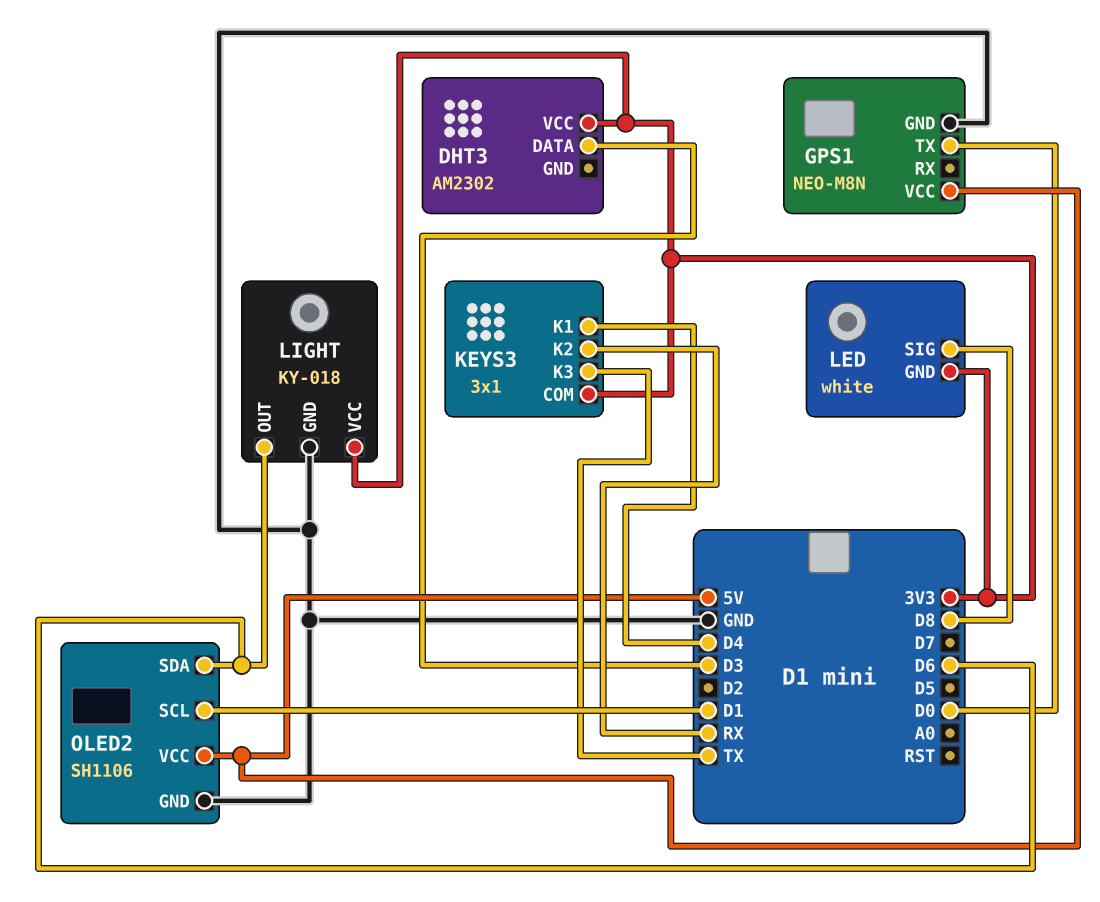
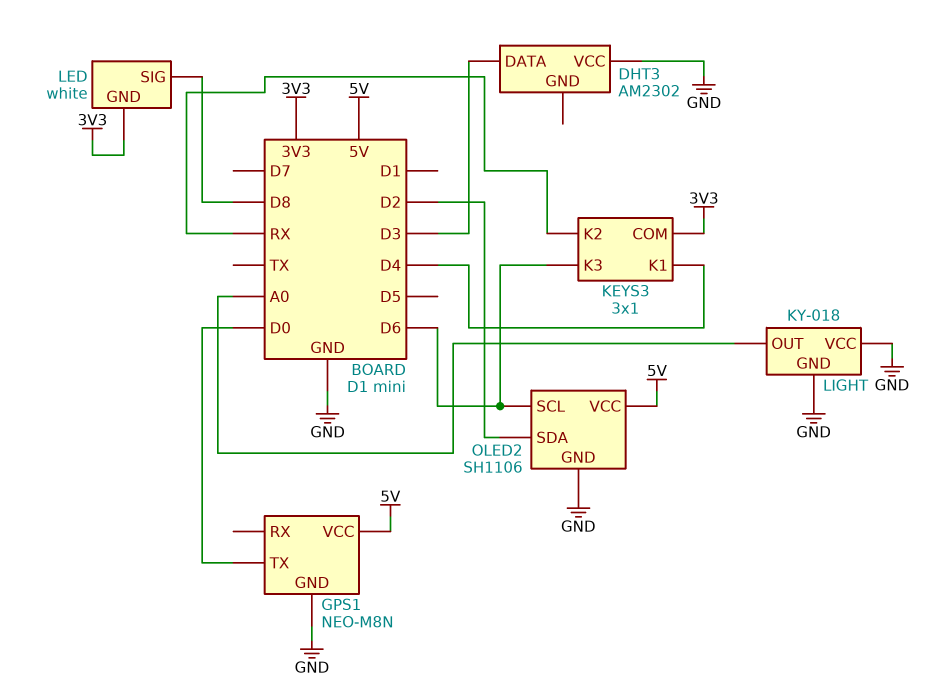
DHT3 pin VCC: 3V3 -> GND
KEYS3 pin K3: TX -> D6
LIGHT pin OUT: D6 -> A0
LIGHT pin VCC: 3V3 -> GND
OLED2 pin SCL: D1 -> D6
OLED2 pin SDA: D6 -> D2

